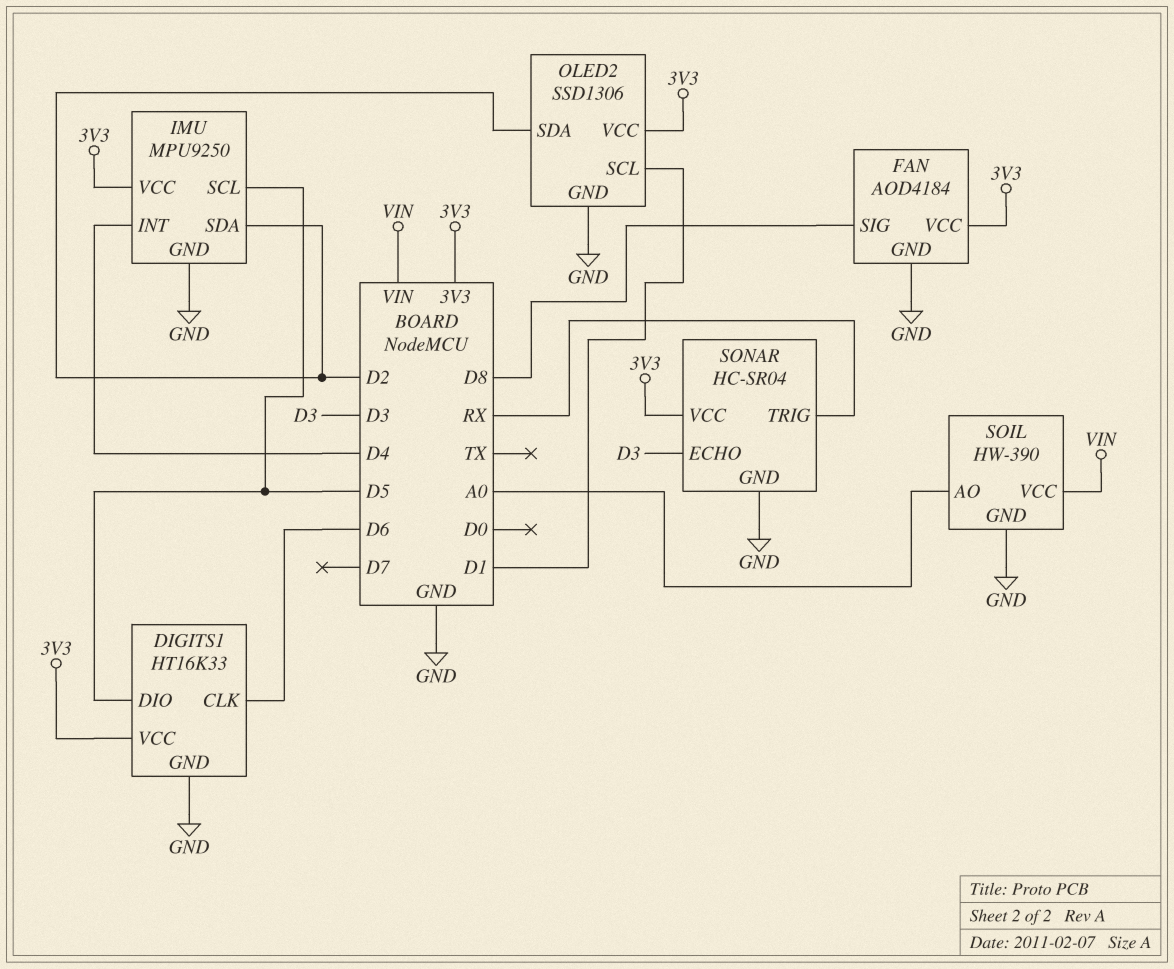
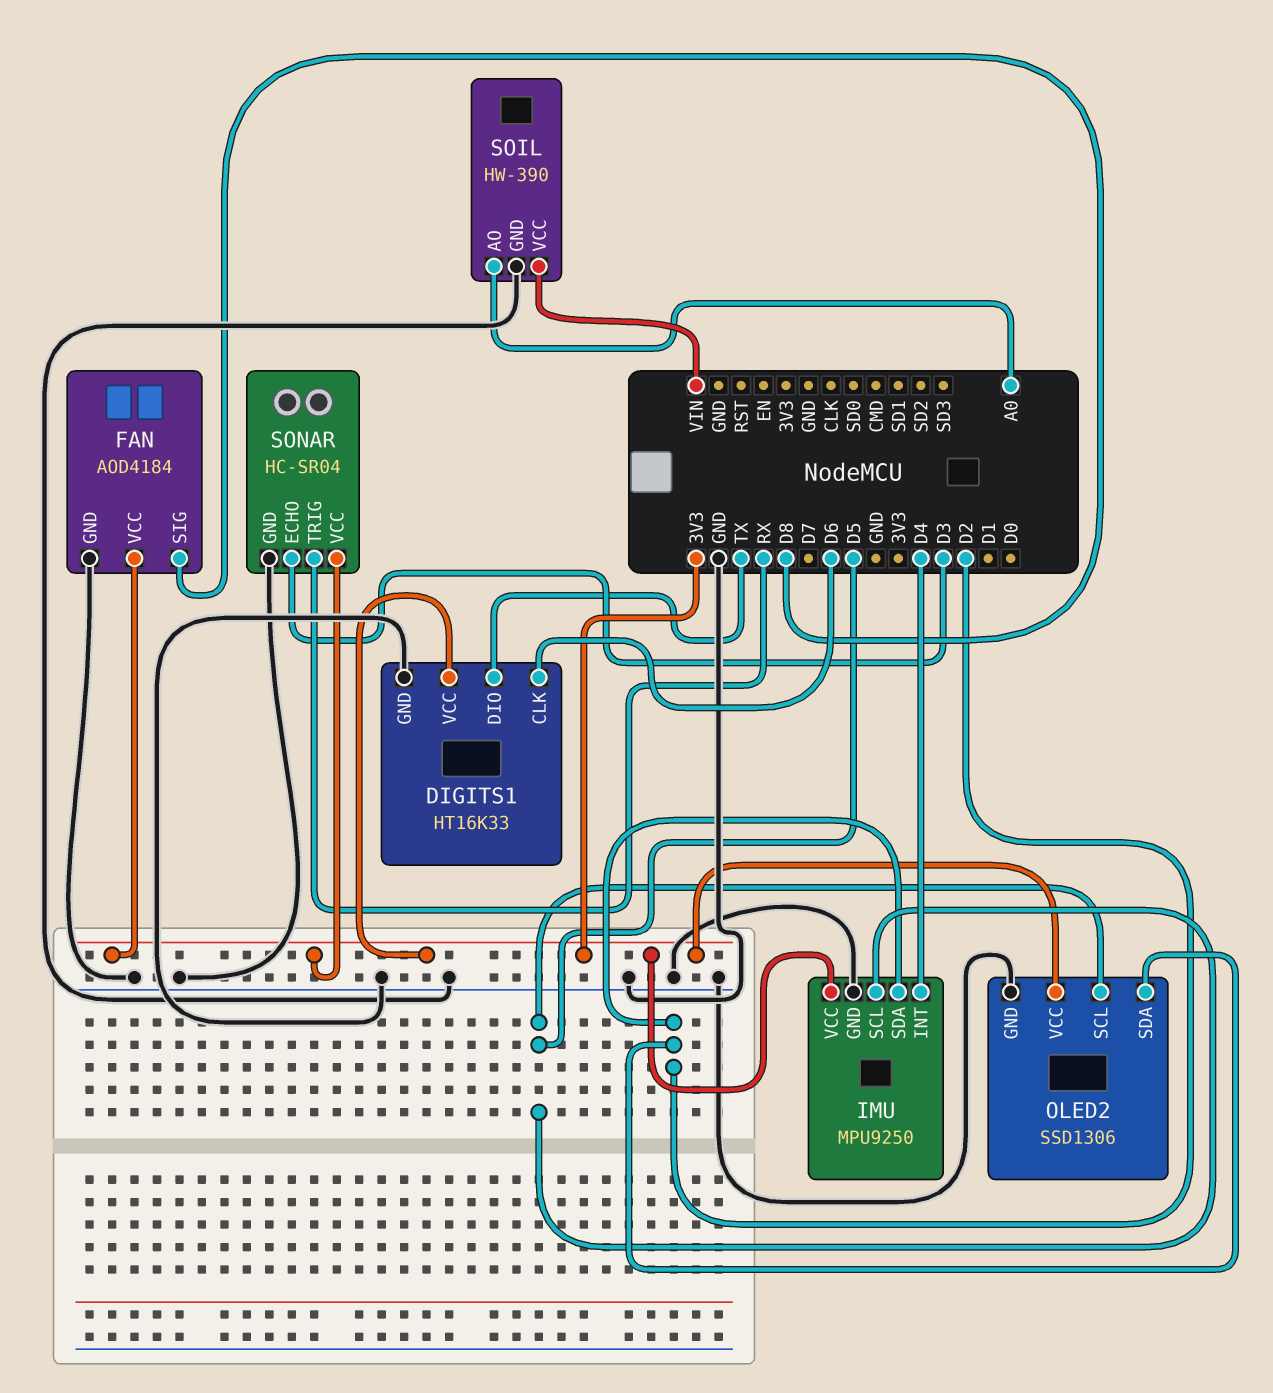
DIGITS1 pin DIO: D5 -> TX
OLED2 pin SCL: D1 -> D5

